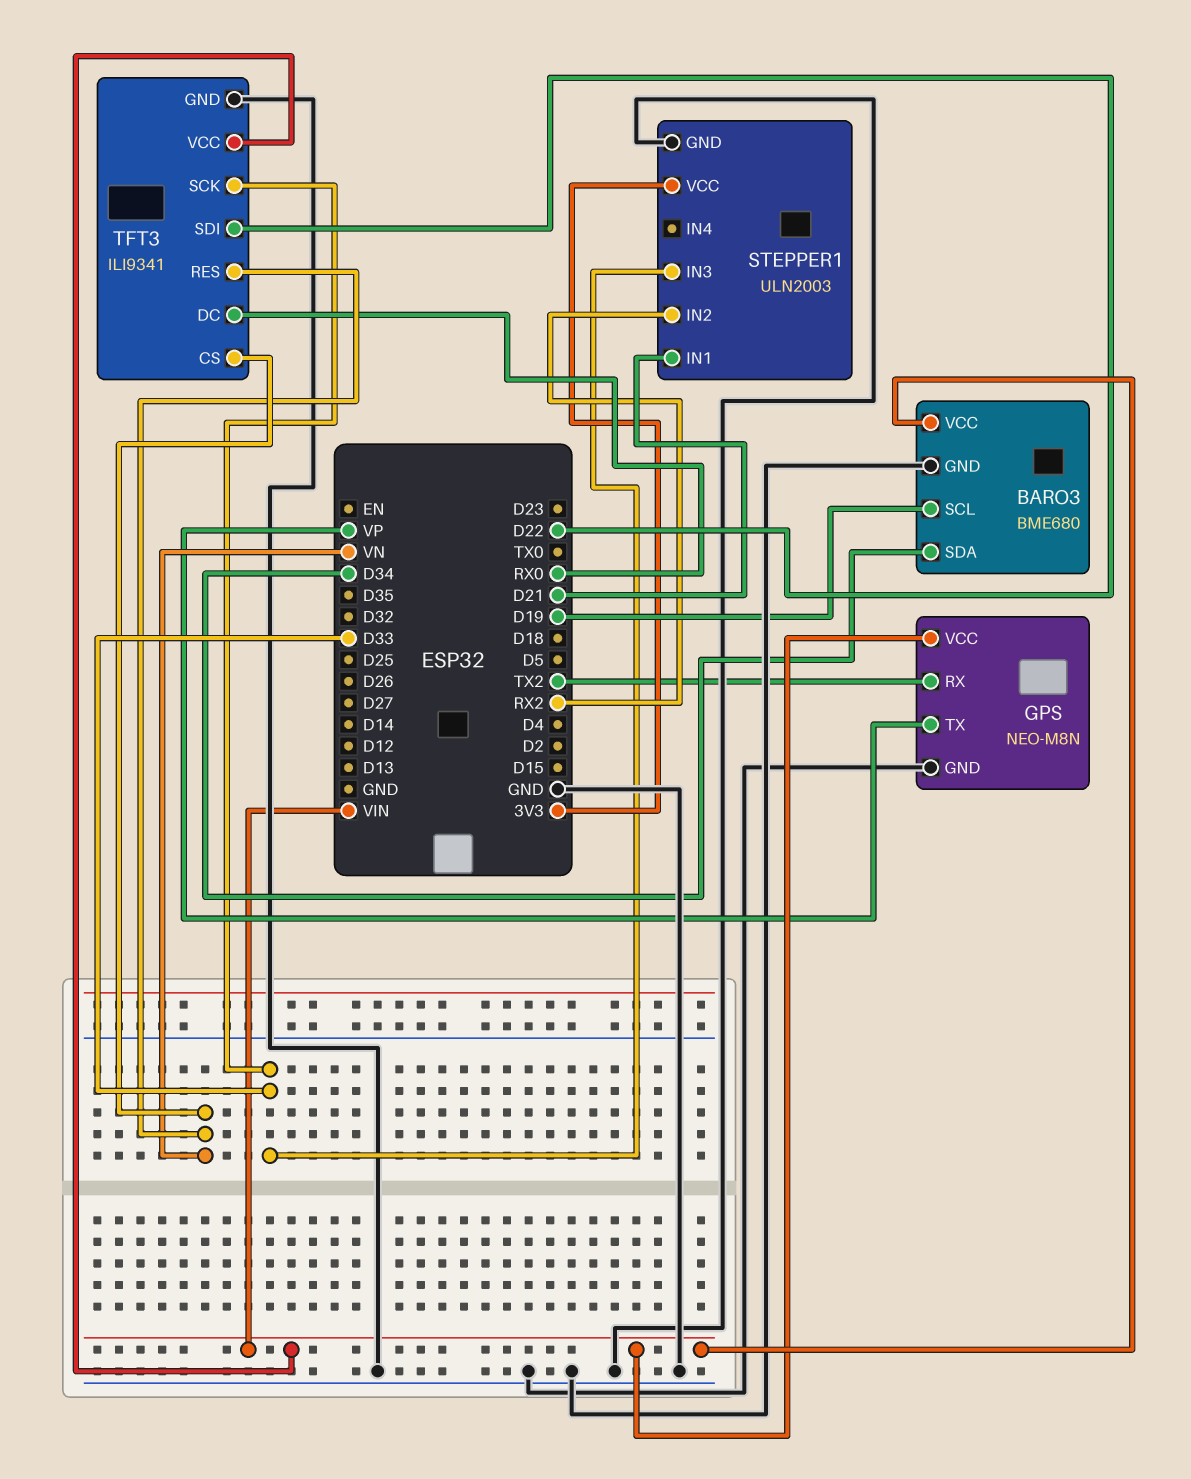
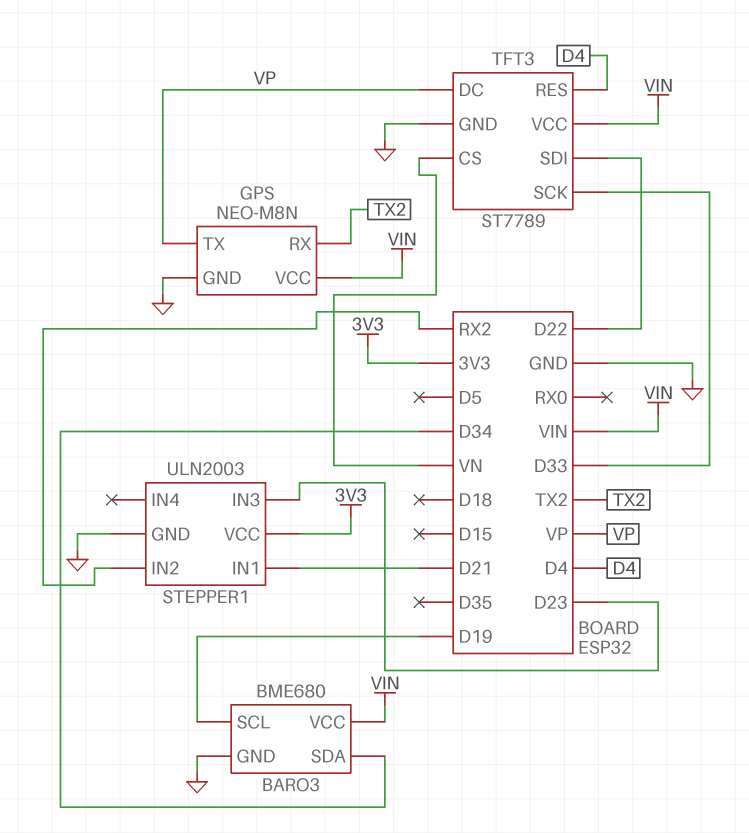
STEPPER1 pin IN3: D33 -> D23
TFT3: ILI9341 -> ST7789
TFT3 pin DC: RX0 -> VP
TFT3 pin RES: VN -> D4

